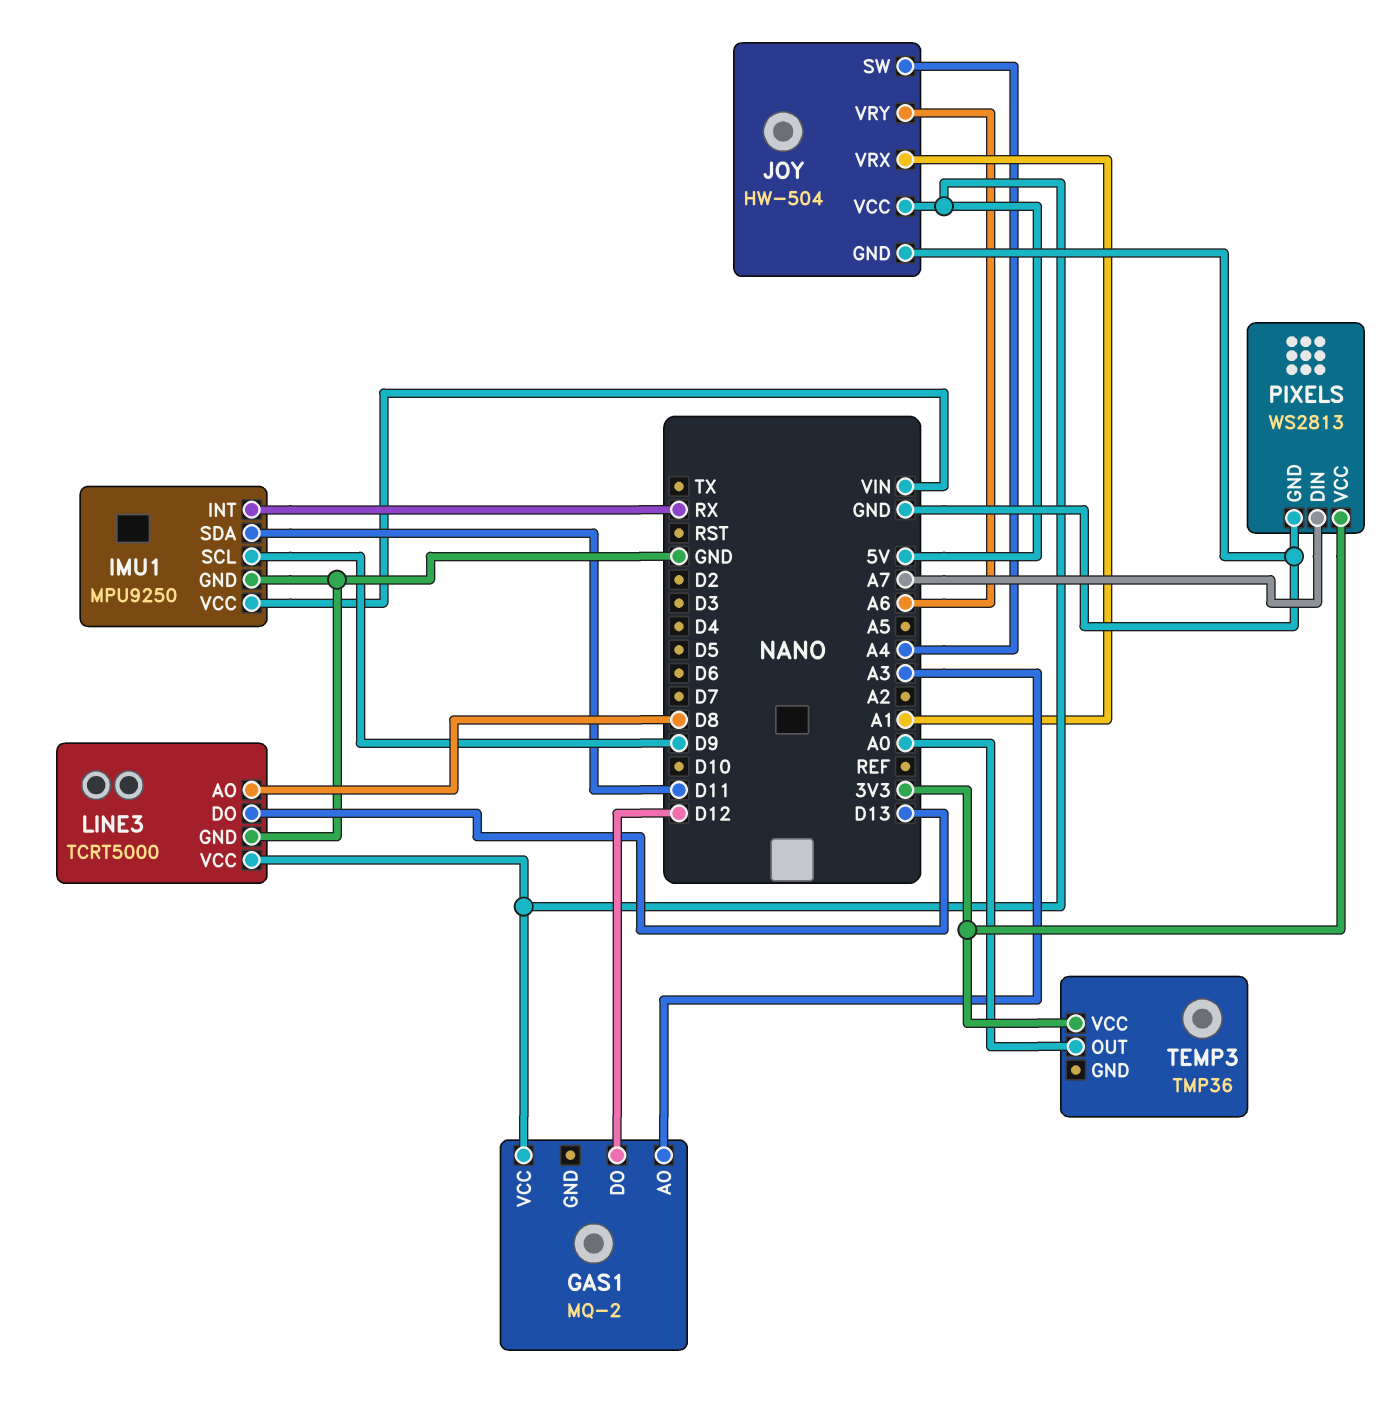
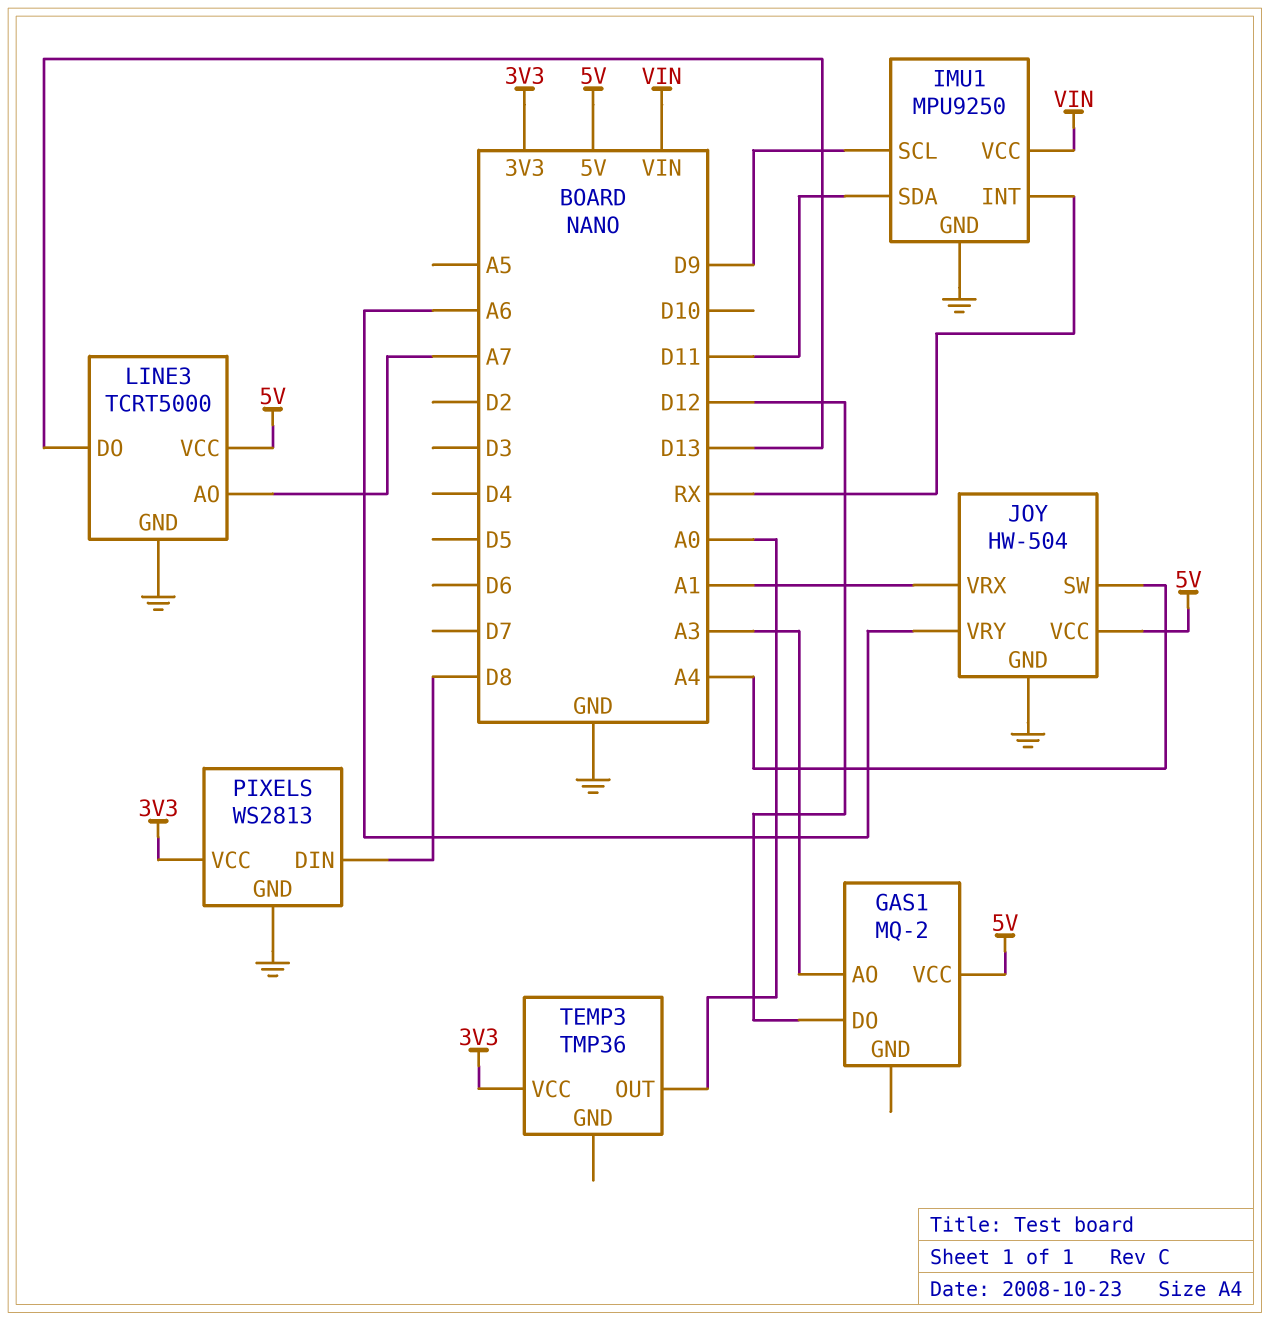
LINE3 pin AO: D8 -> A7
PIXELS pin DIN: A7 -> D8

